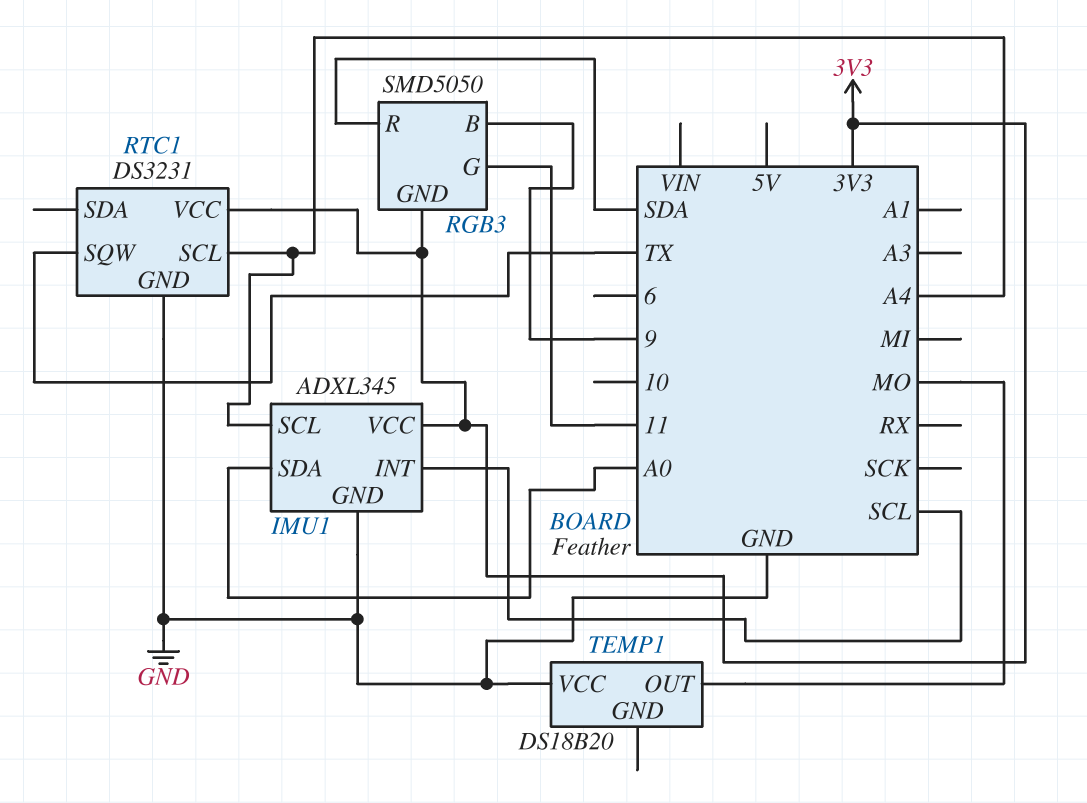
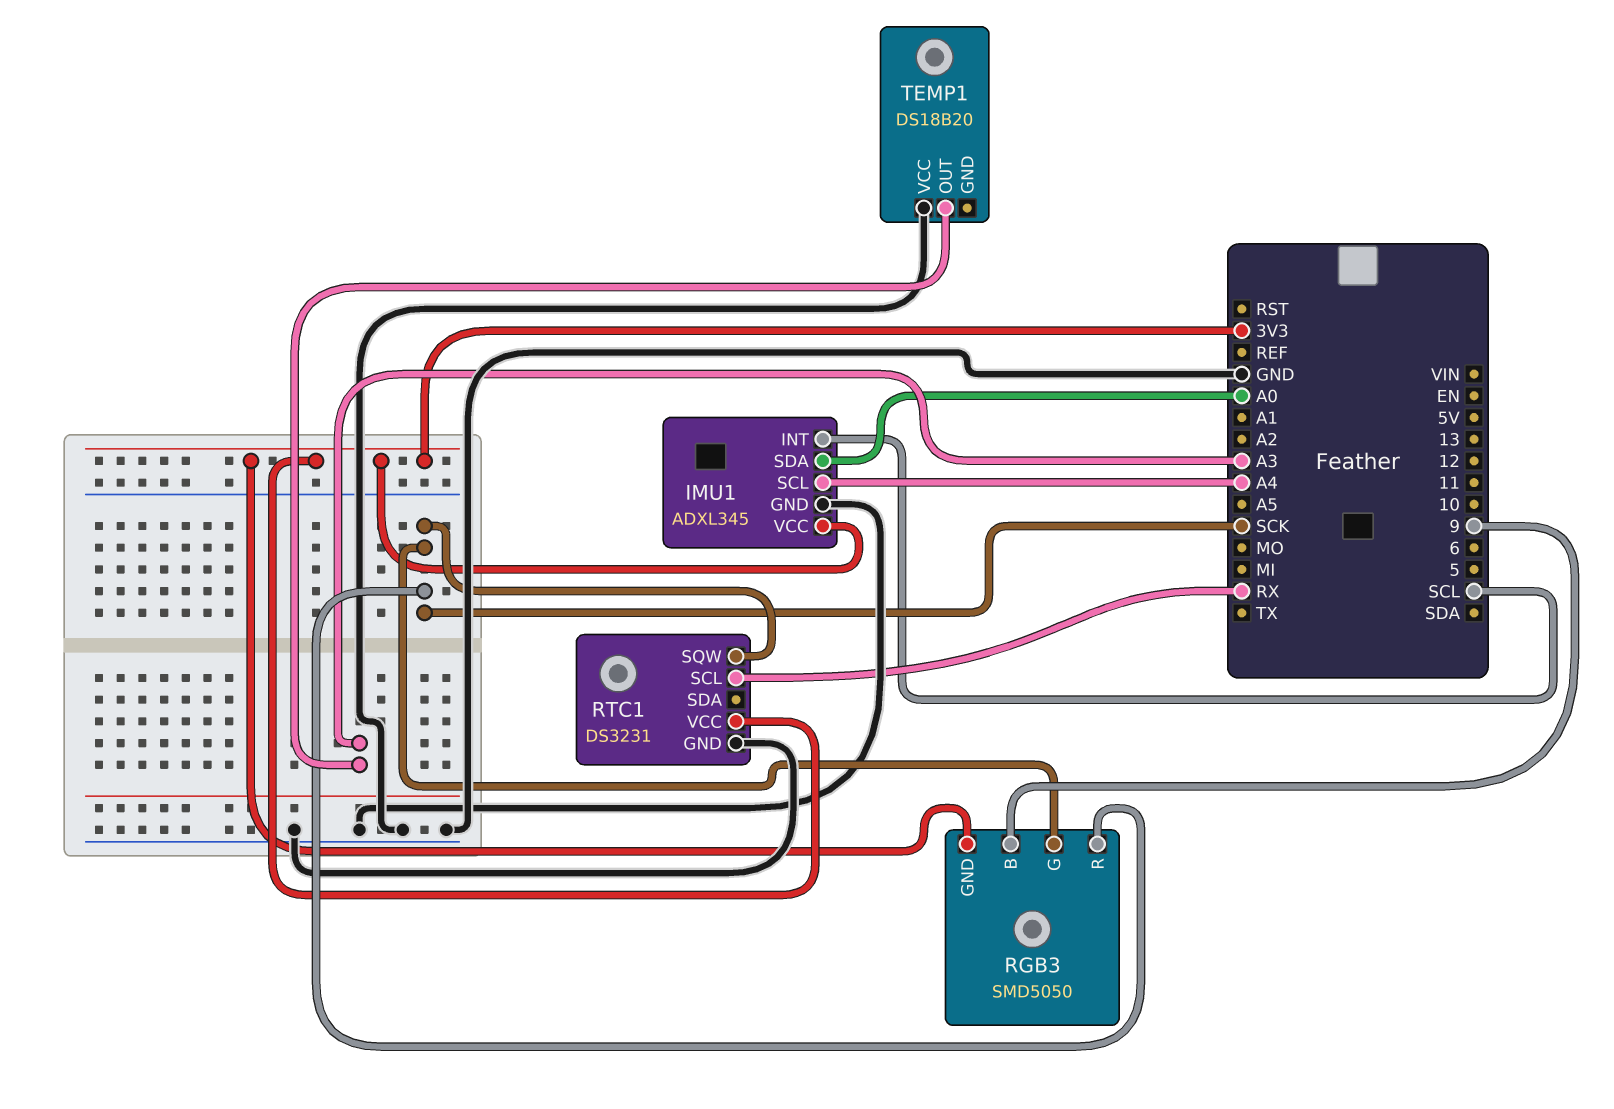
RGB3 pin G: 11 -> SCK
RGB3 pin R: SDA -> SCK
RTC1 pin SCL: A4 -> RX
RTC1 pin SQW: TX -> SCK
TEMP1 pin OUT: MO -> A3

